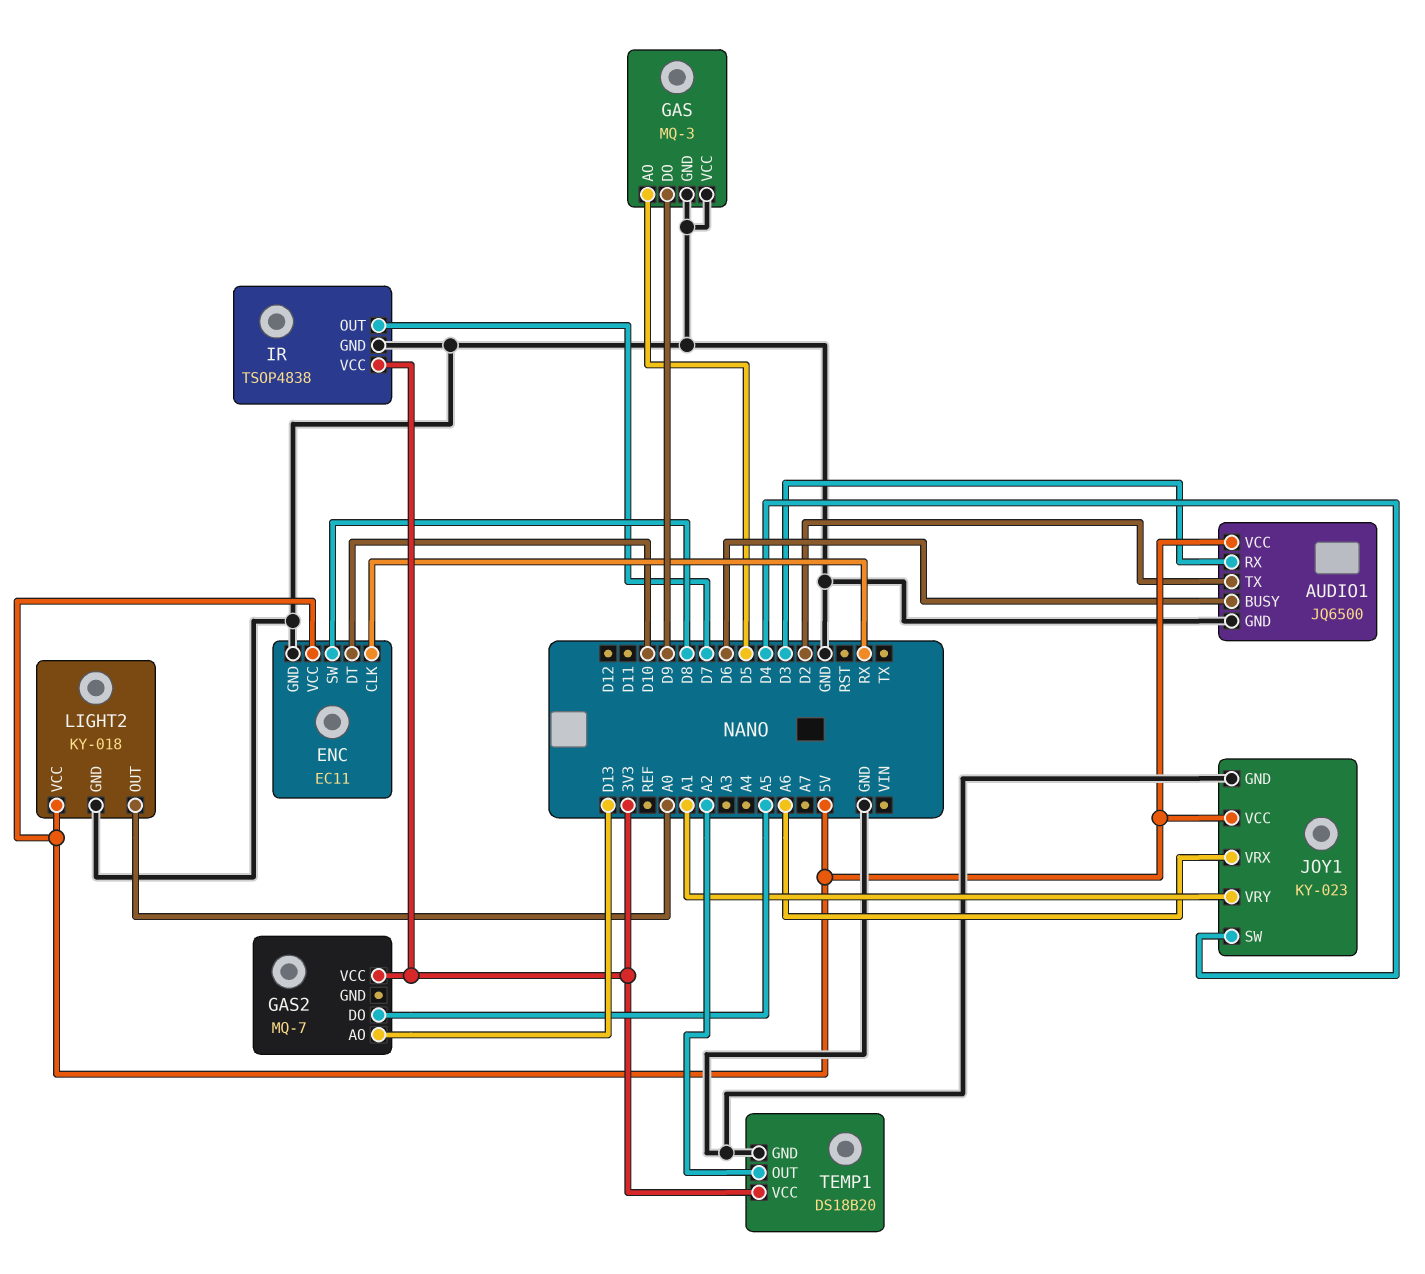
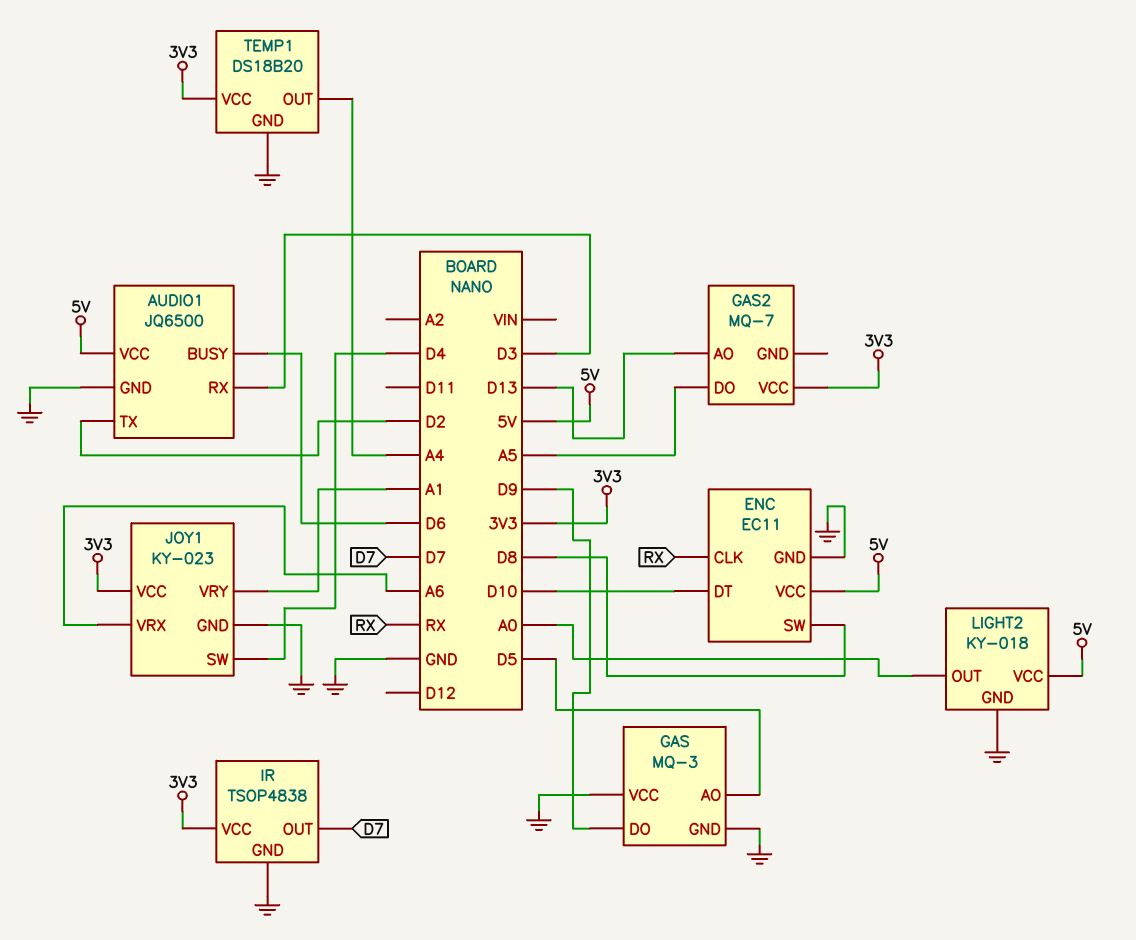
JOY1 pin VCC: 5V -> 3V3
TEMP1 pin OUT: A2 -> A4

